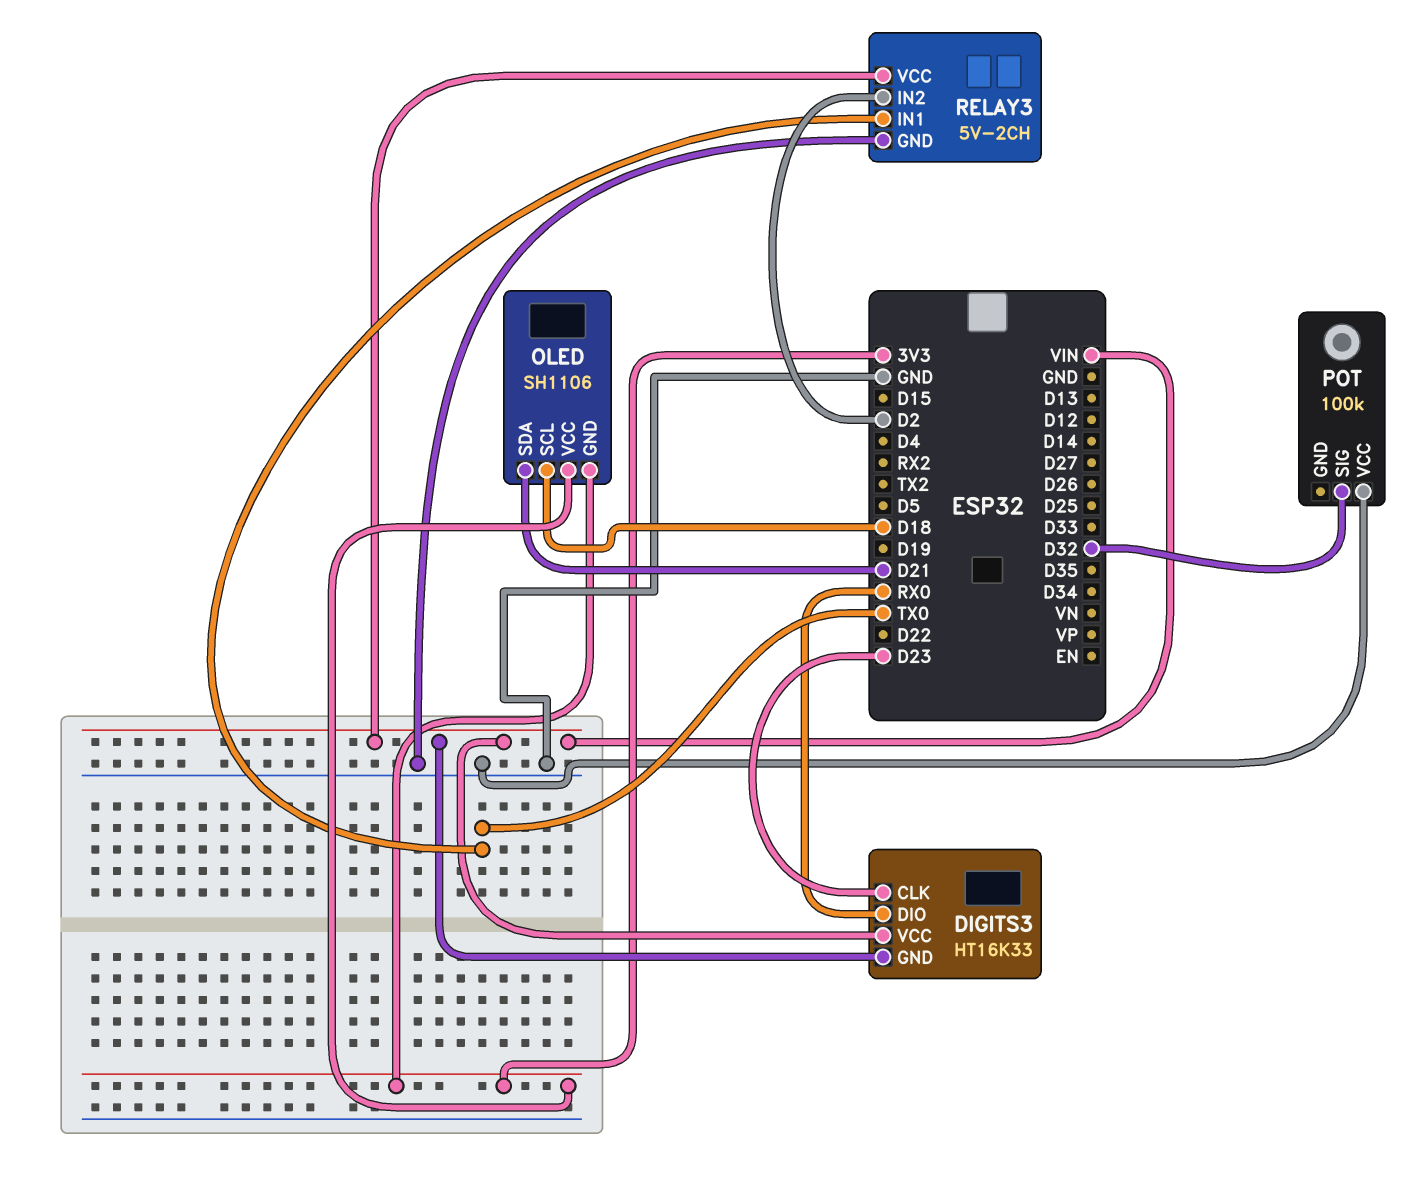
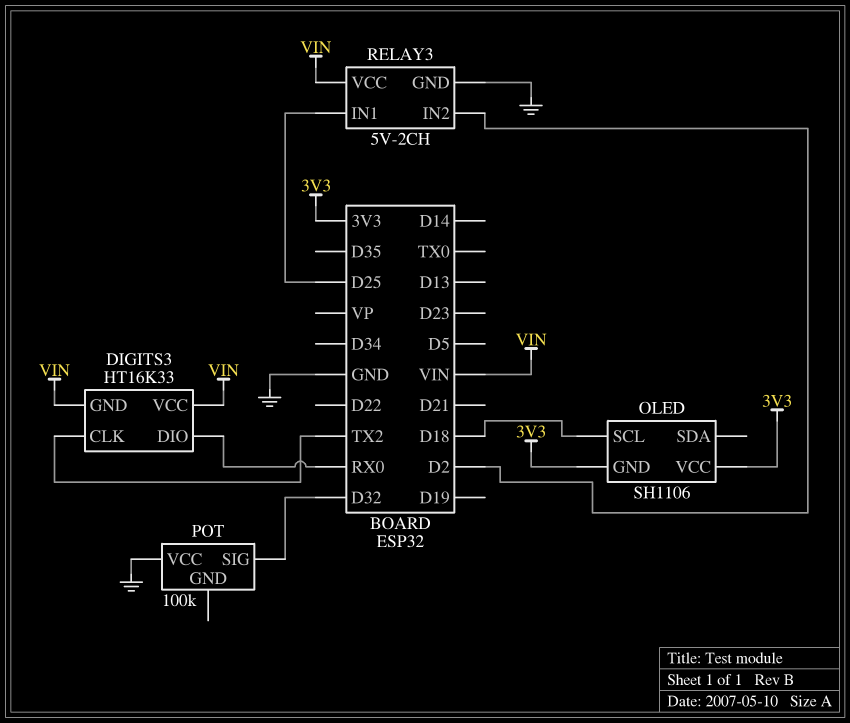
DIGITS3 pin CLK: D23 -> TX2
OLED pin SDA: D21 -> none
RELAY3 pin IN1: TX0 -> D25

